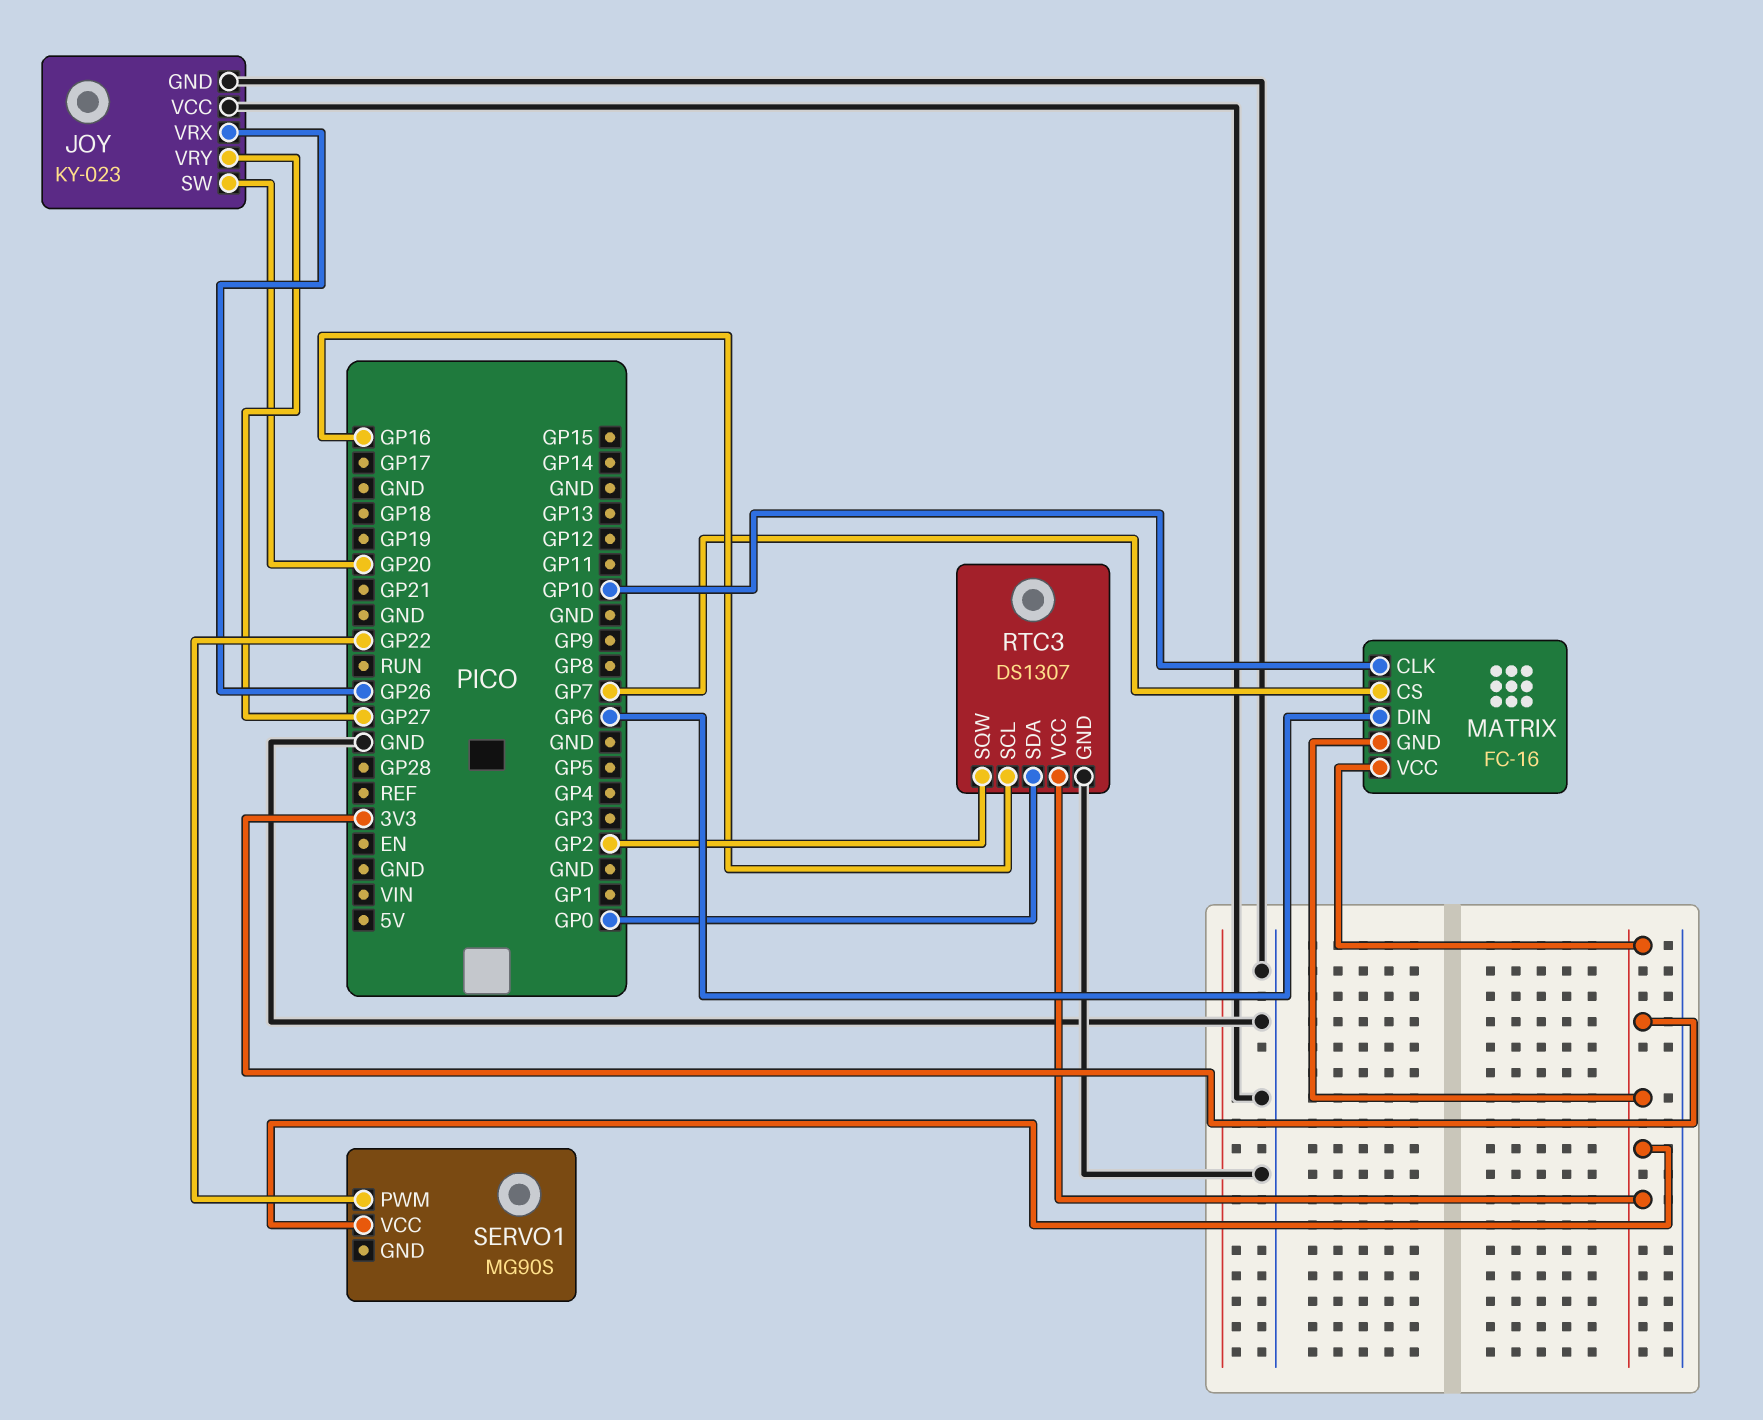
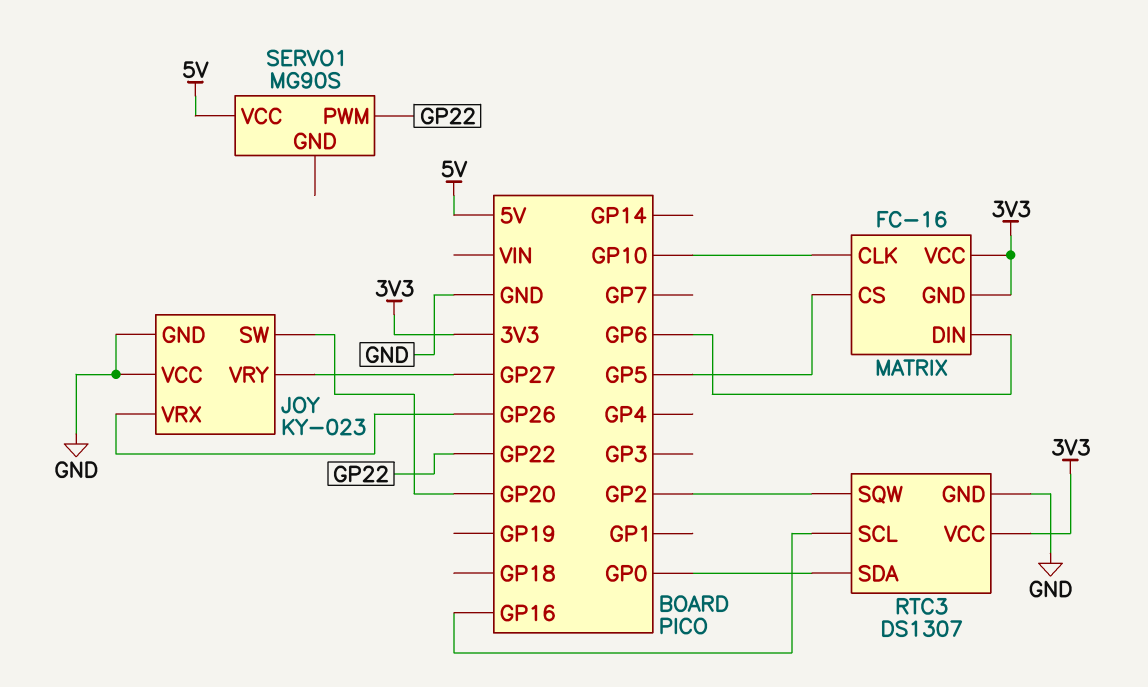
MATRIX pin CS: GP7 -> GP5
SERVO1 pin VCC: 3V3 -> 5V

